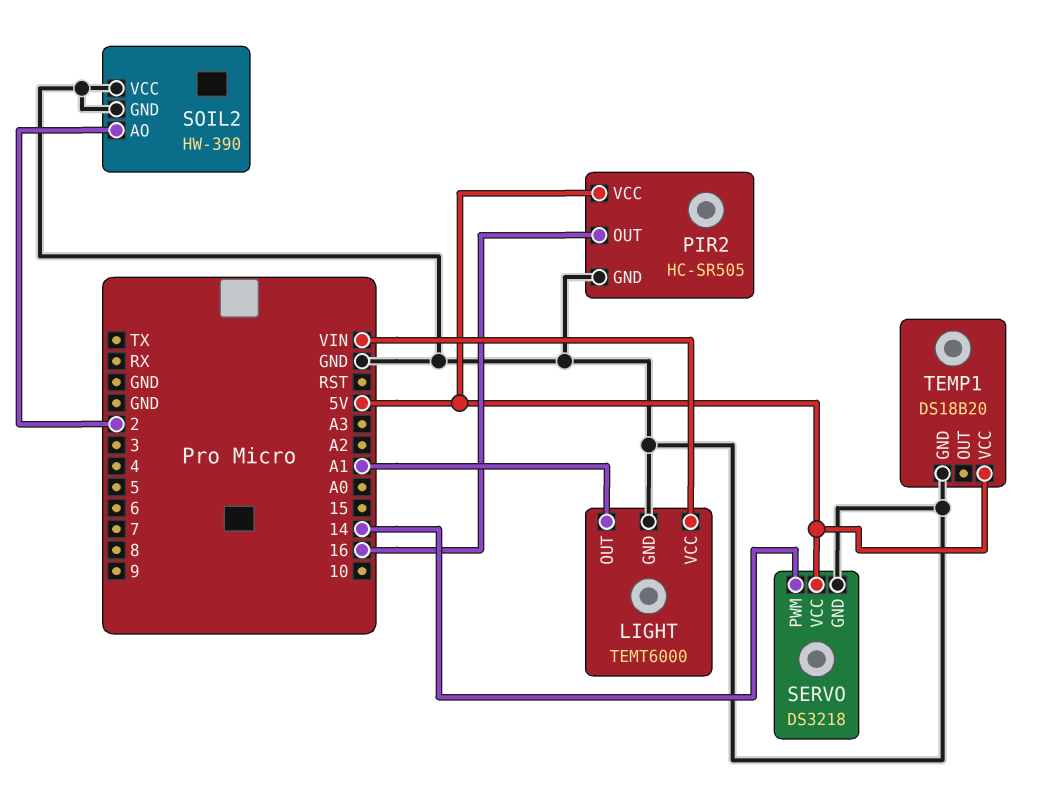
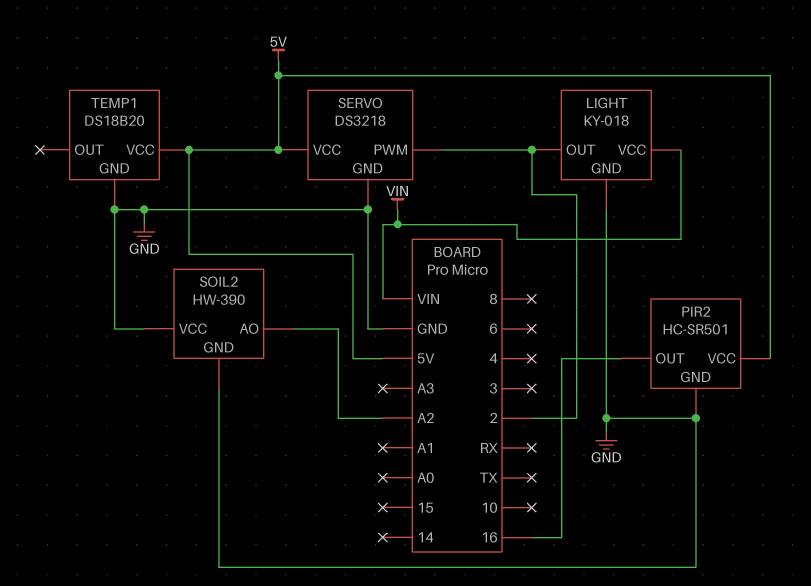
LIGHT: TEMT6000 -> KY-018
LIGHT pin OUT: A1 -> 2
PIR2: HC-SR505 -> HC-SR501
SERVO pin PWM: 14 -> 2
SOIL2 pin AO: 2 -> A2

